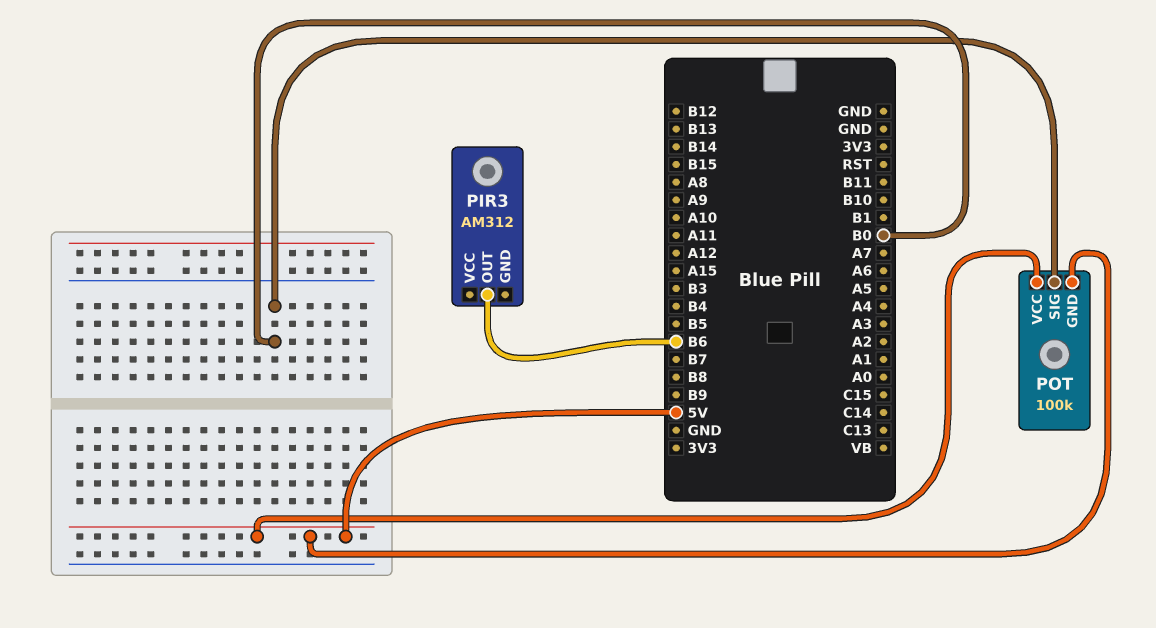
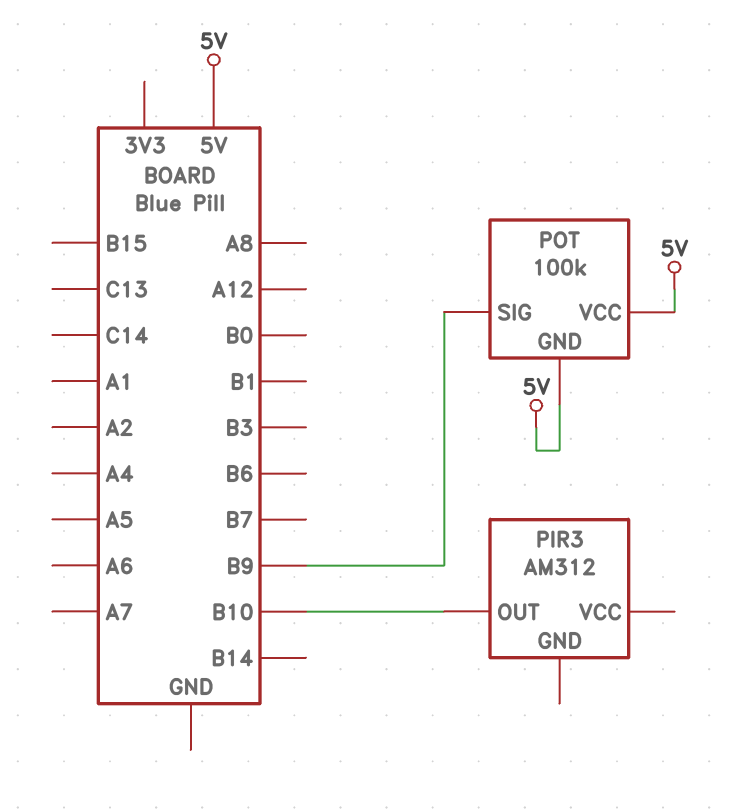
PIR3 pin OUT: B6 -> B10
POT pin SIG: B0 -> B9

